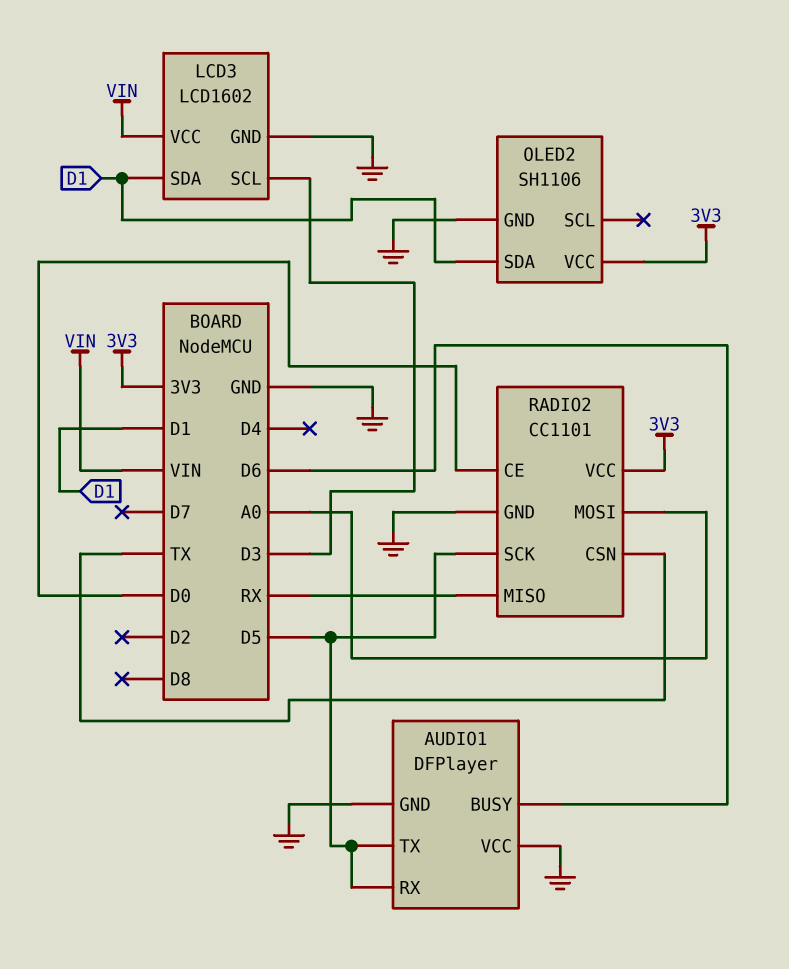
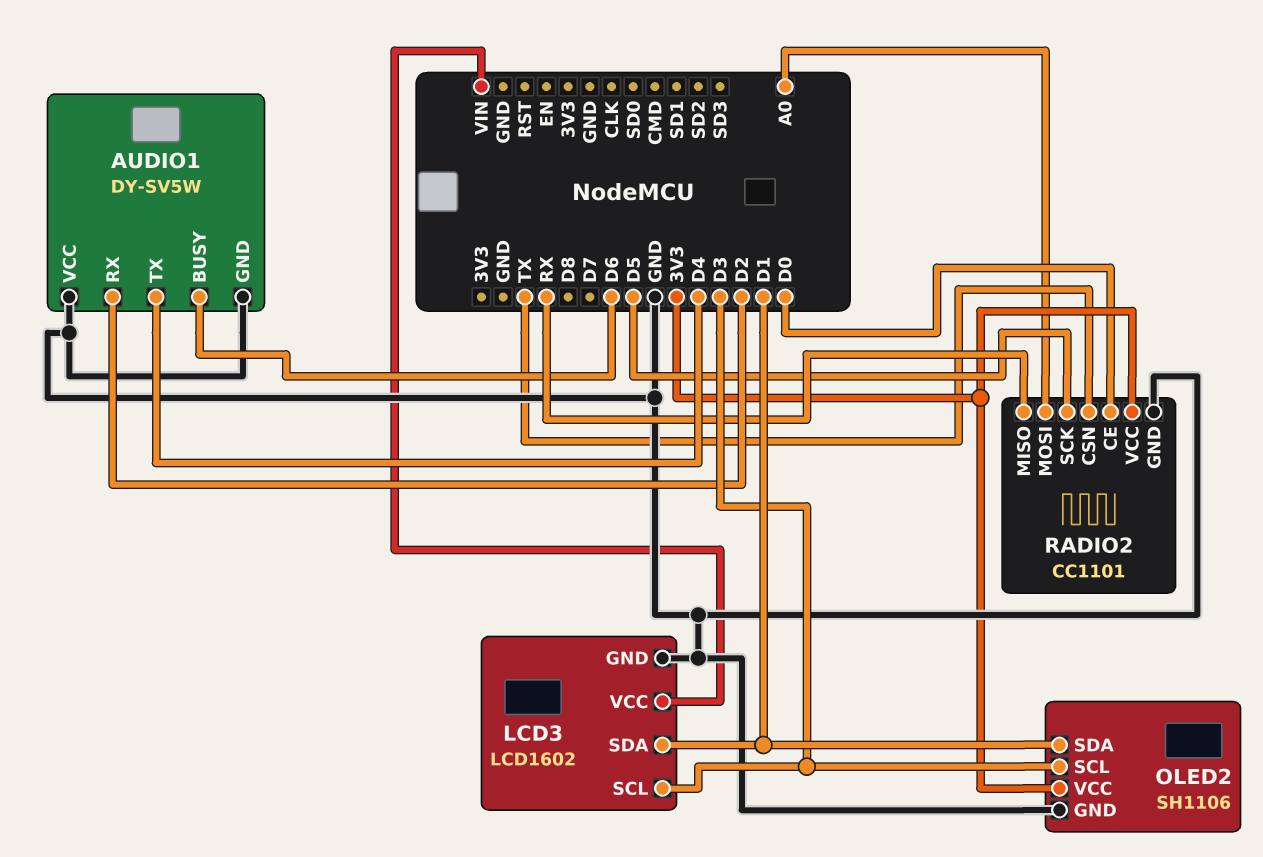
AUDIO1: DFPlayer -> DY-SV5W
AUDIO1 pin RX: D5 -> D2
AUDIO1 pin TX: D5 -> D4
OLED2 pin SCL: none -> D3

